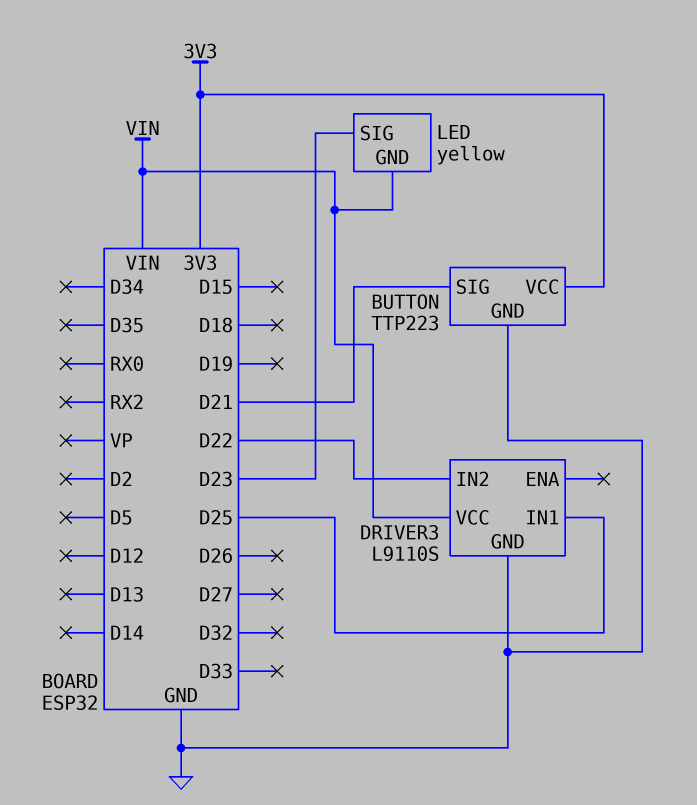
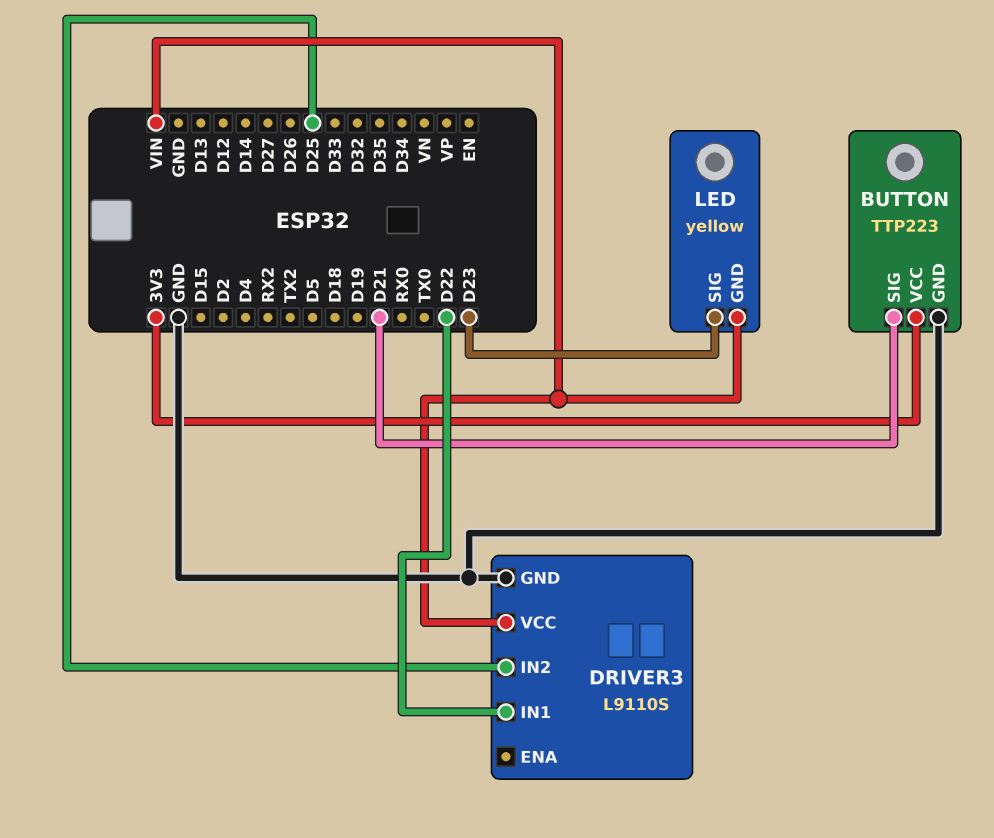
DRIVER3 pin IN1: D25 -> D22
DRIVER3 pin IN2: D22 -> D25

